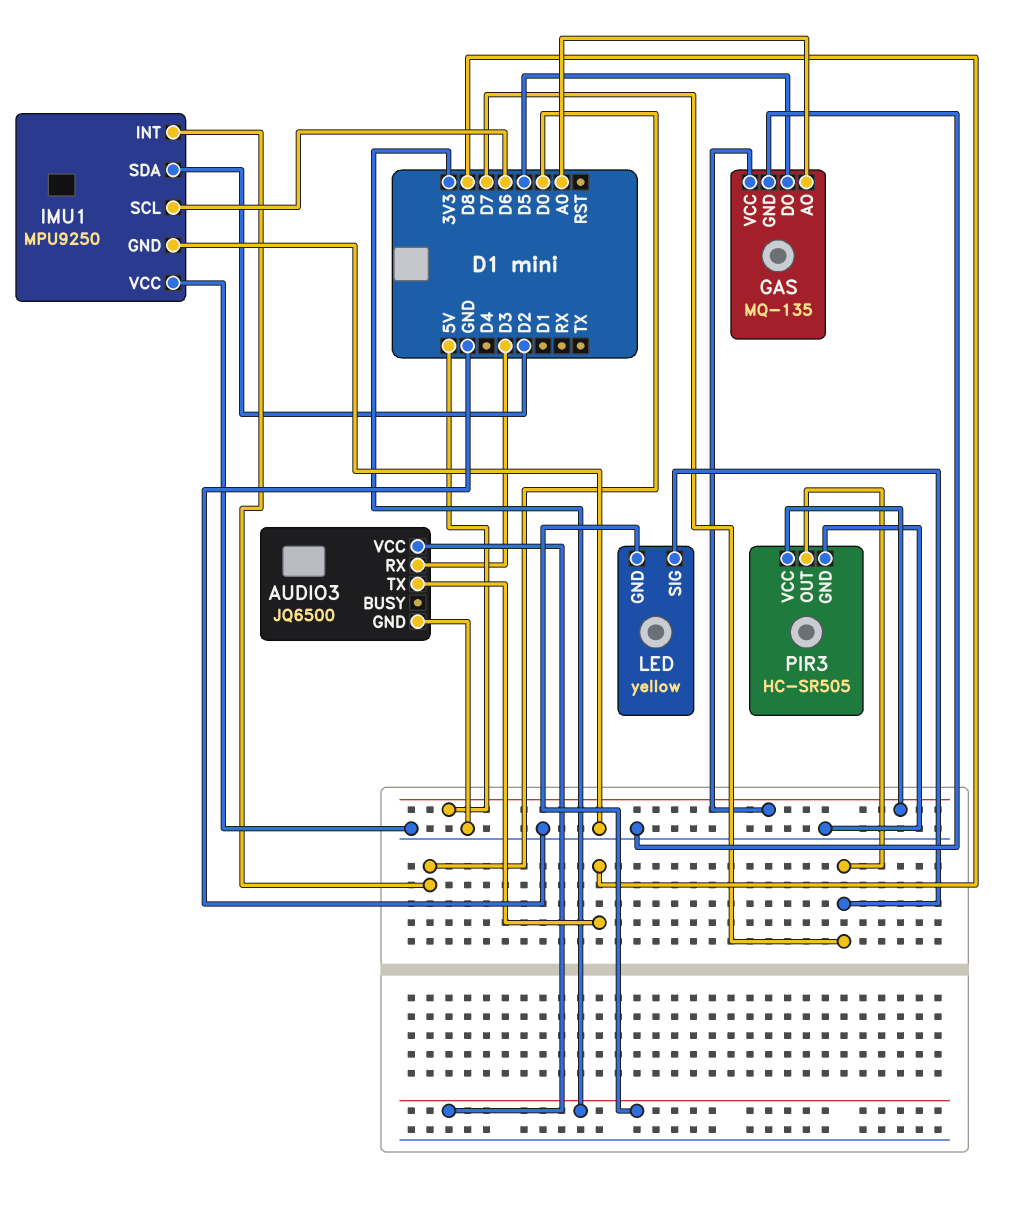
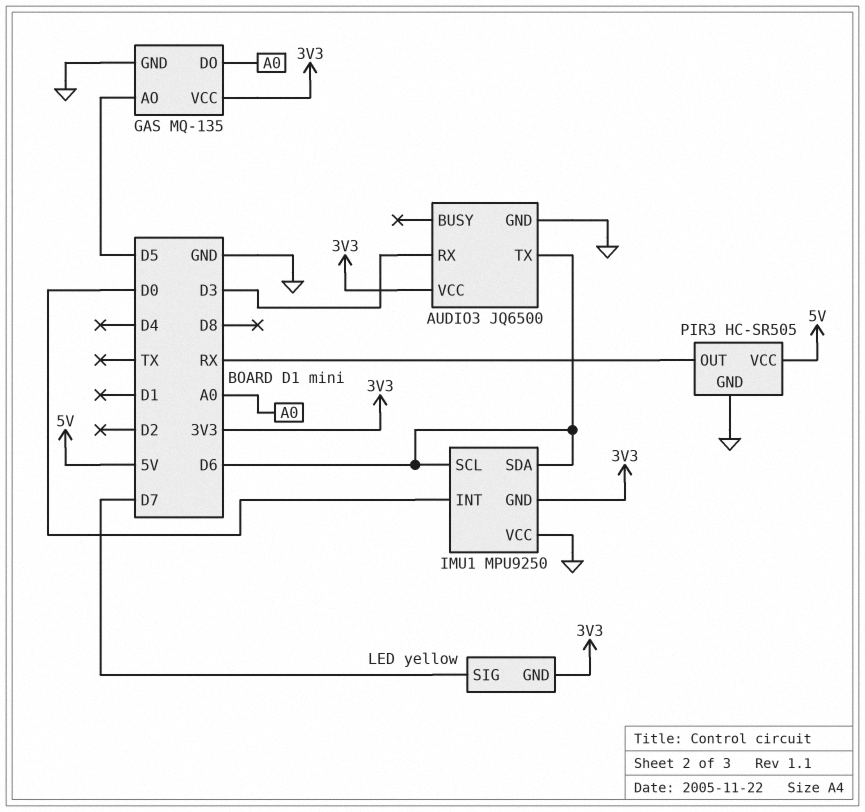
AUDIO3 pin TX: D8 -> D6
GAS pin AO: A0 -> D5
GAS pin DO: D5 -> A0
GAS pin VCC: 5V -> 3V3
IMU1 pin GND: GND -> 3V3
IMU1 pin SDA: D2 -> D6
PIR3 pin OUT: D7 -> RX

